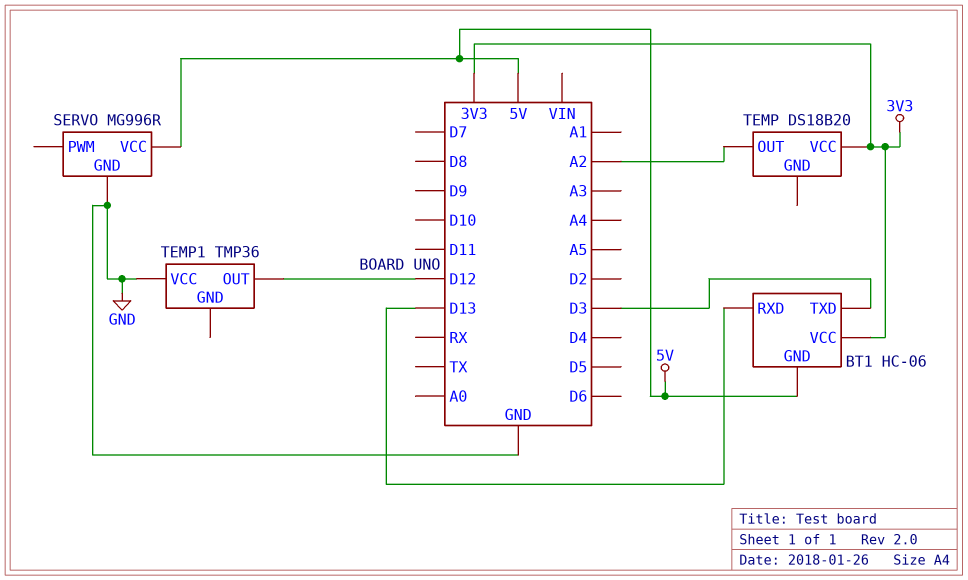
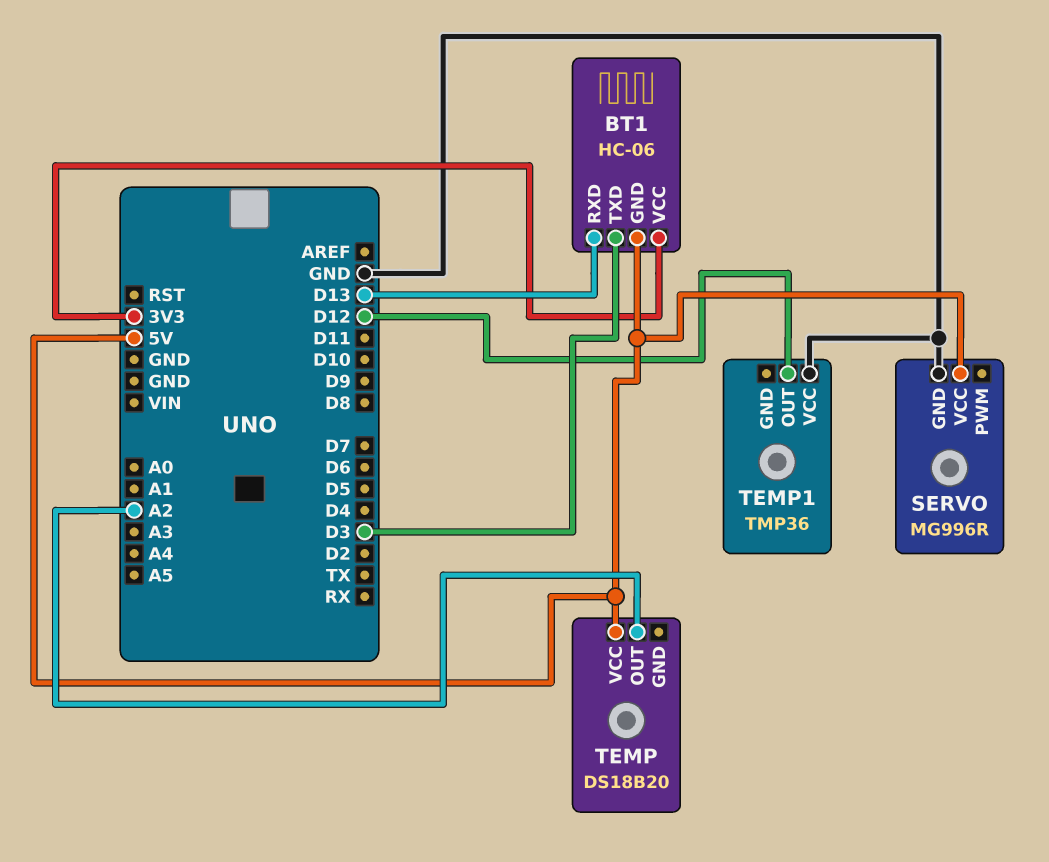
TEMP pin VCC: 3V3 -> 5V

